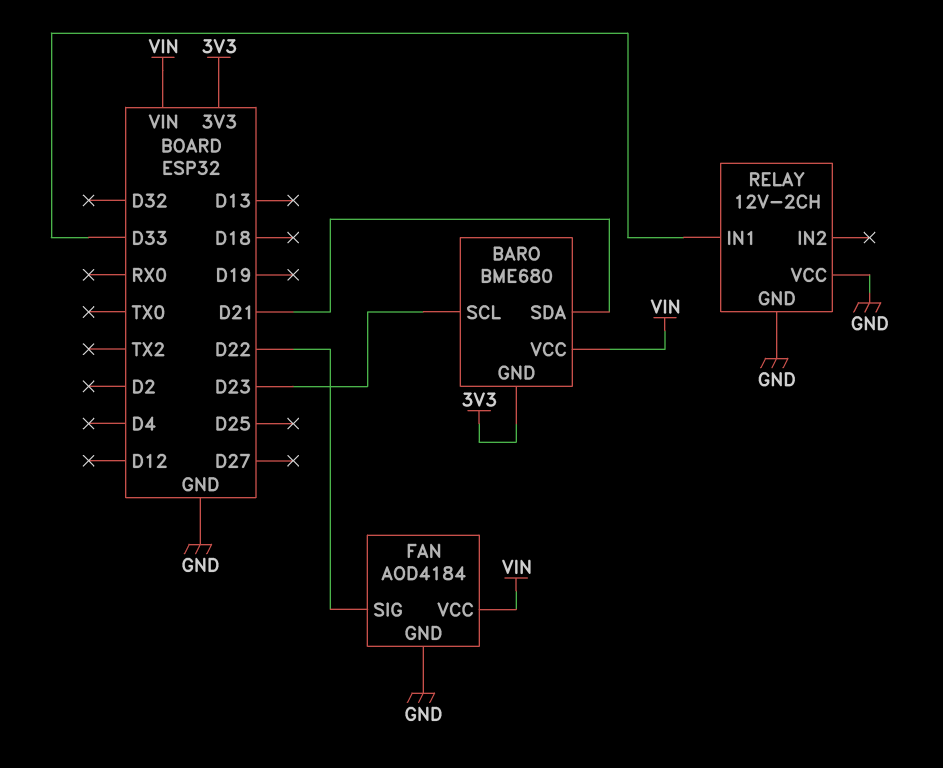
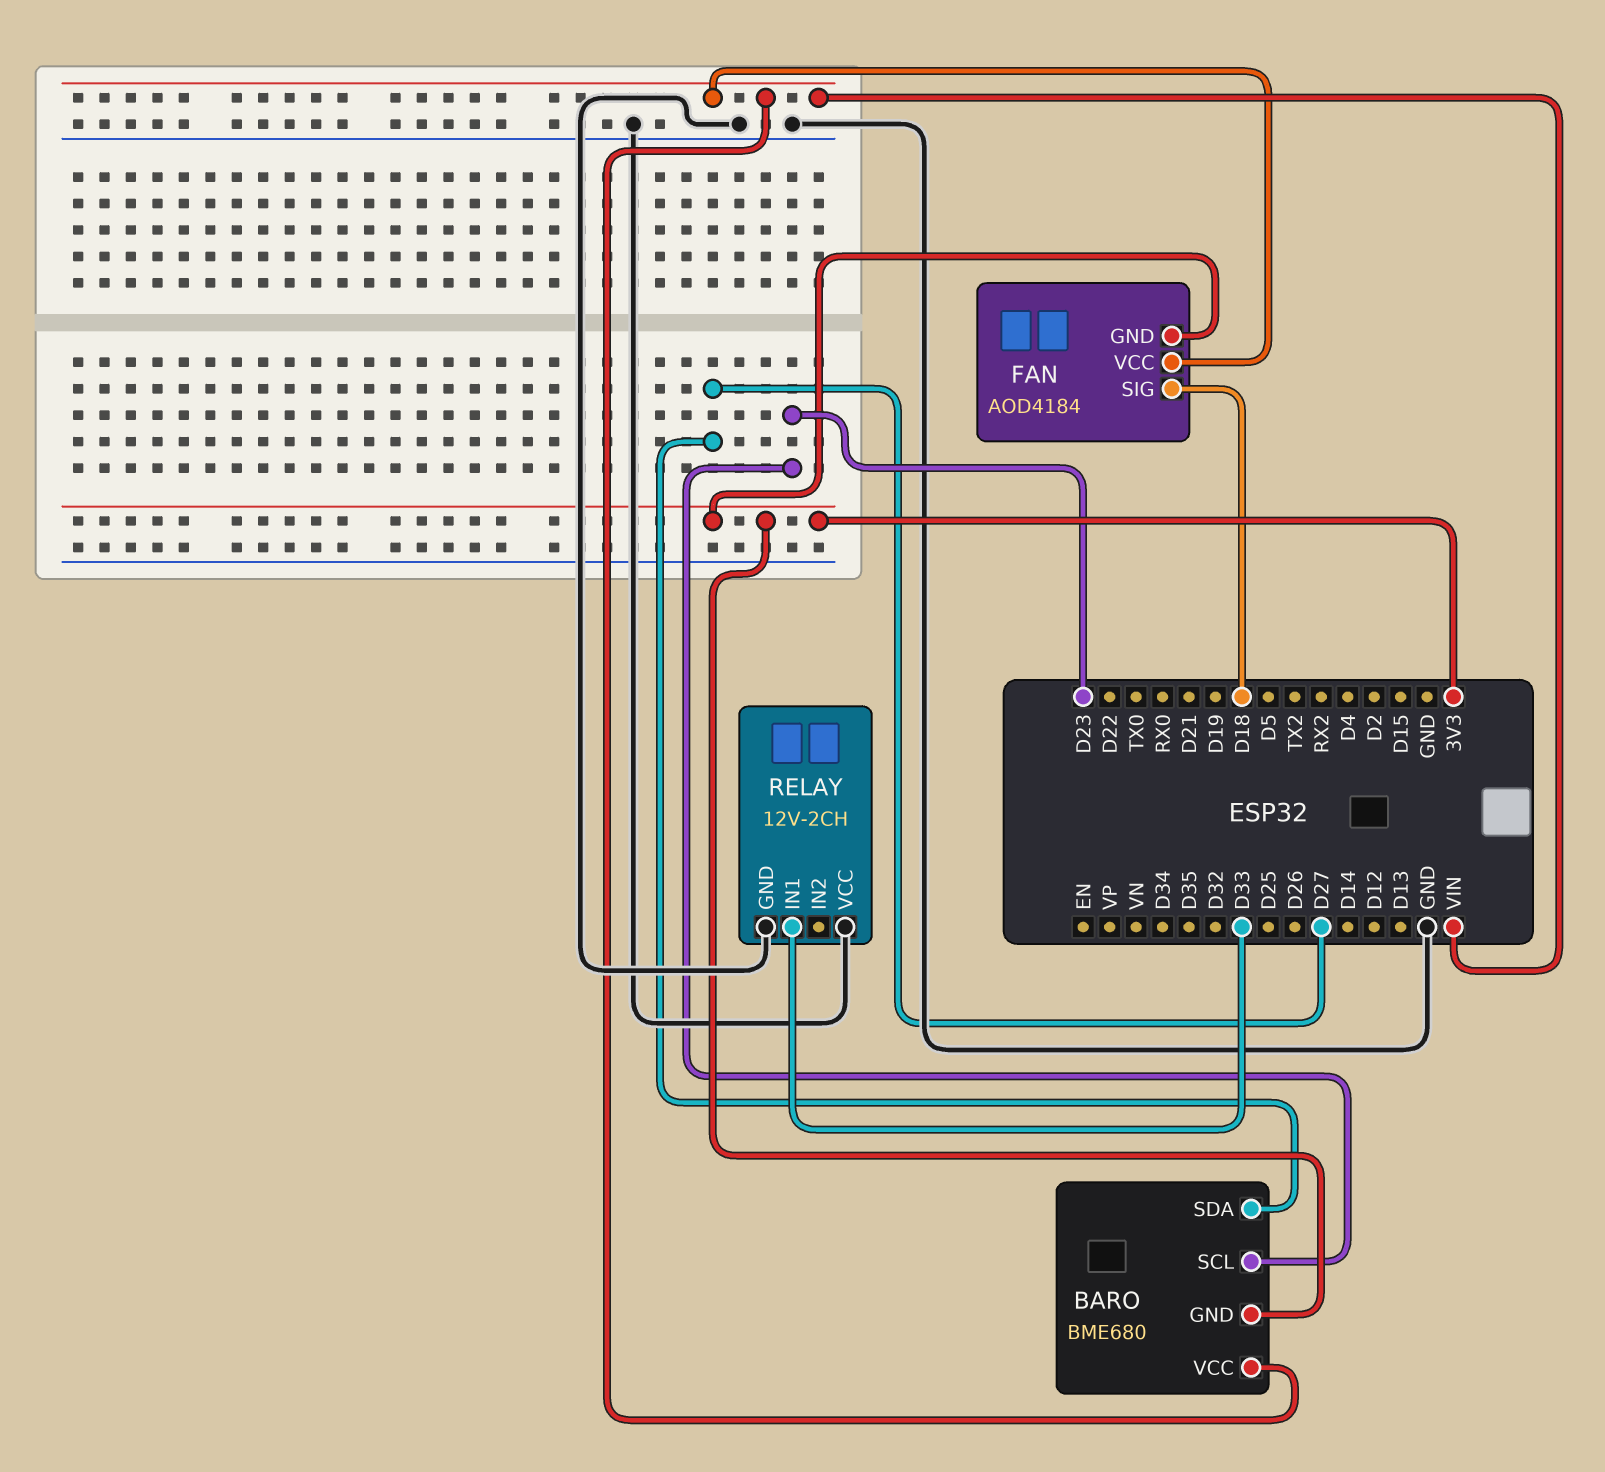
BARO pin SDA: D21 -> D27
FAN pin GND: GND -> 3V3
FAN pin SIG: D22 -> D18

